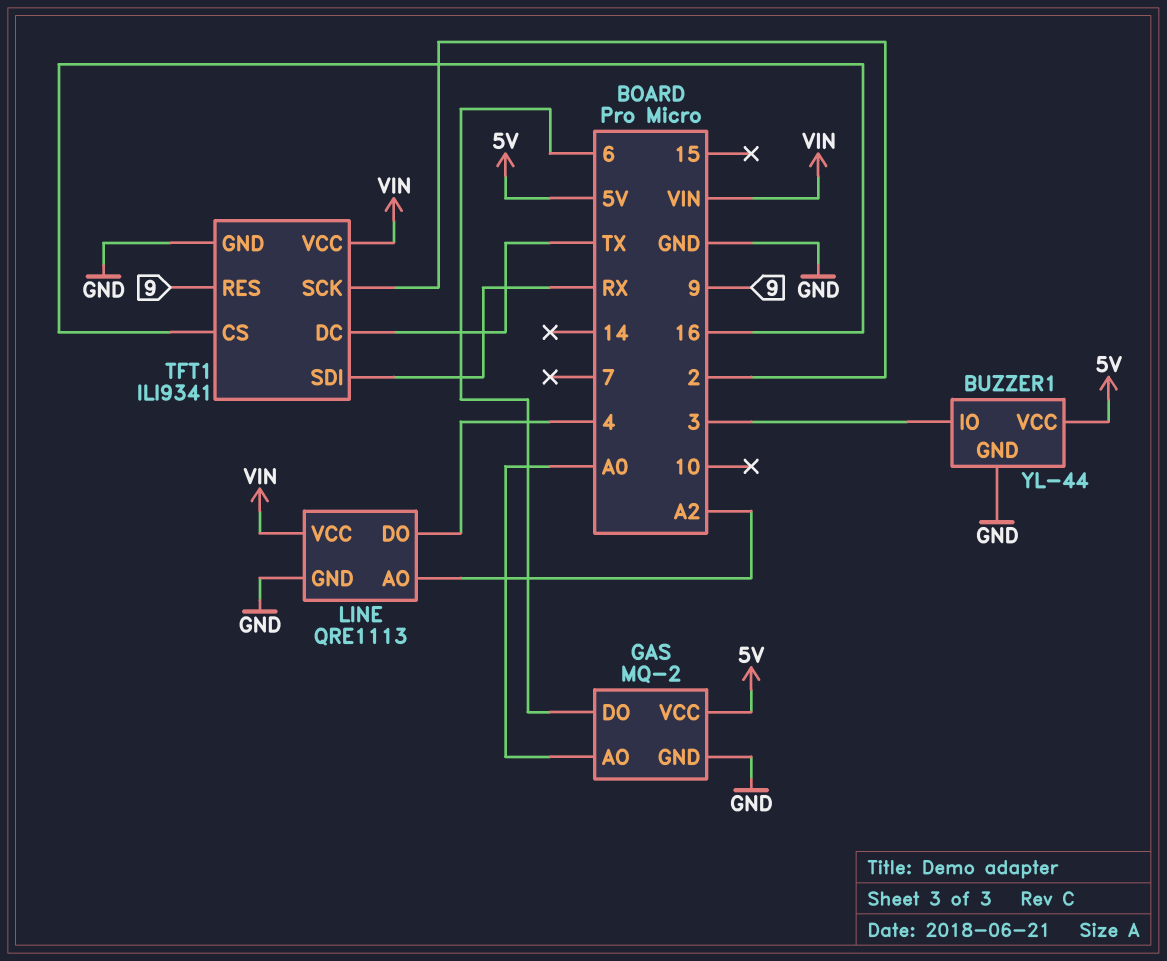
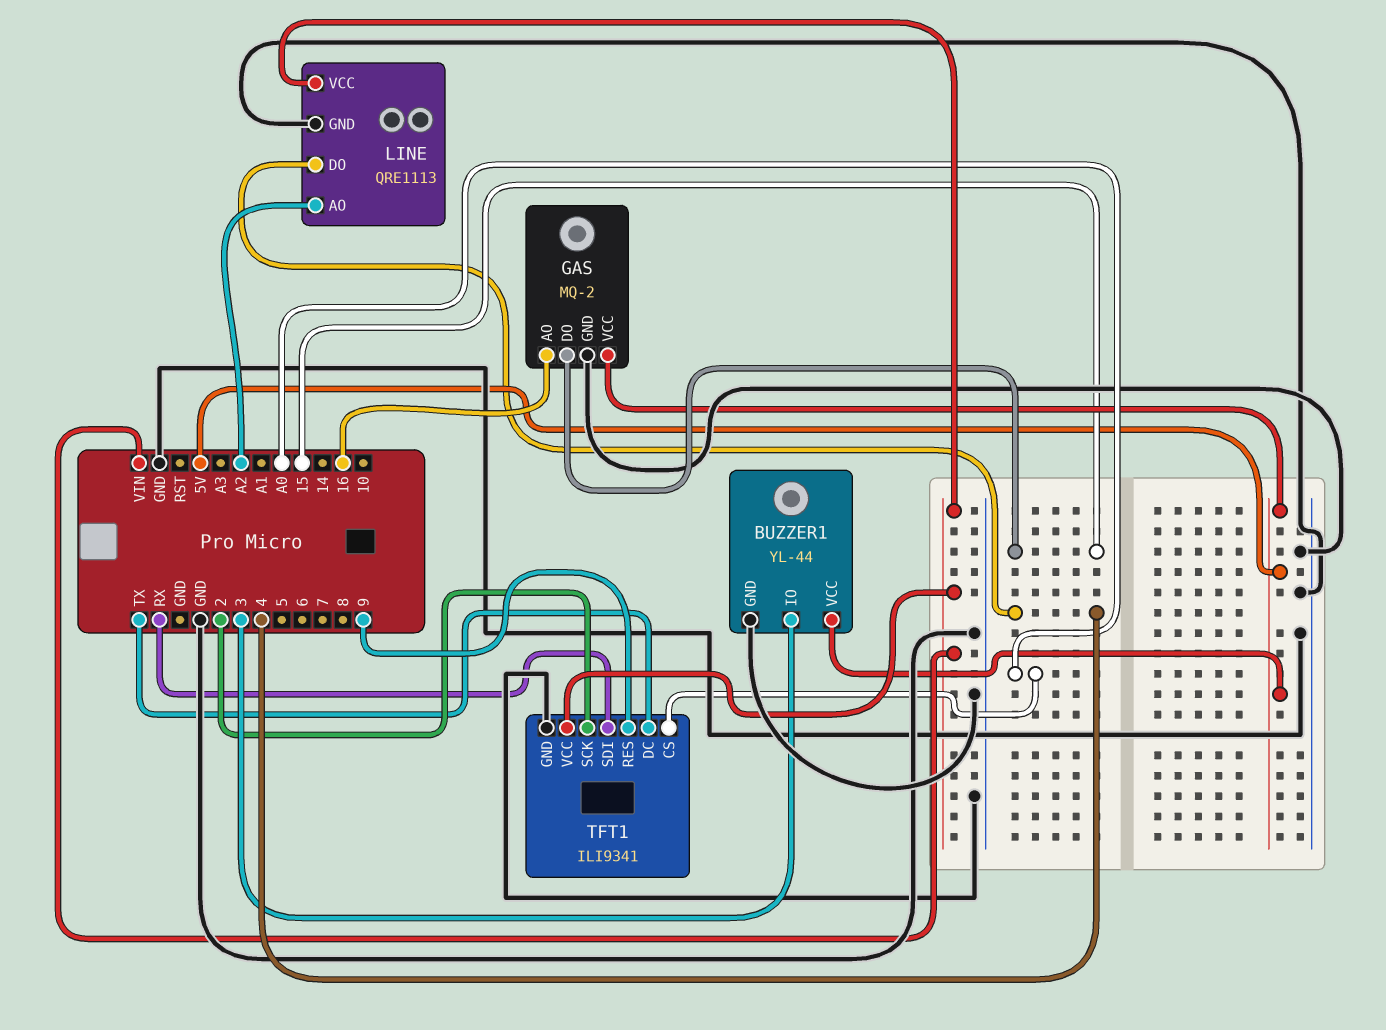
GAS pin AO: A0 -> 16
GAS pin DO: 6 -> 15
TFT1 pin CS: 16 -> A0

